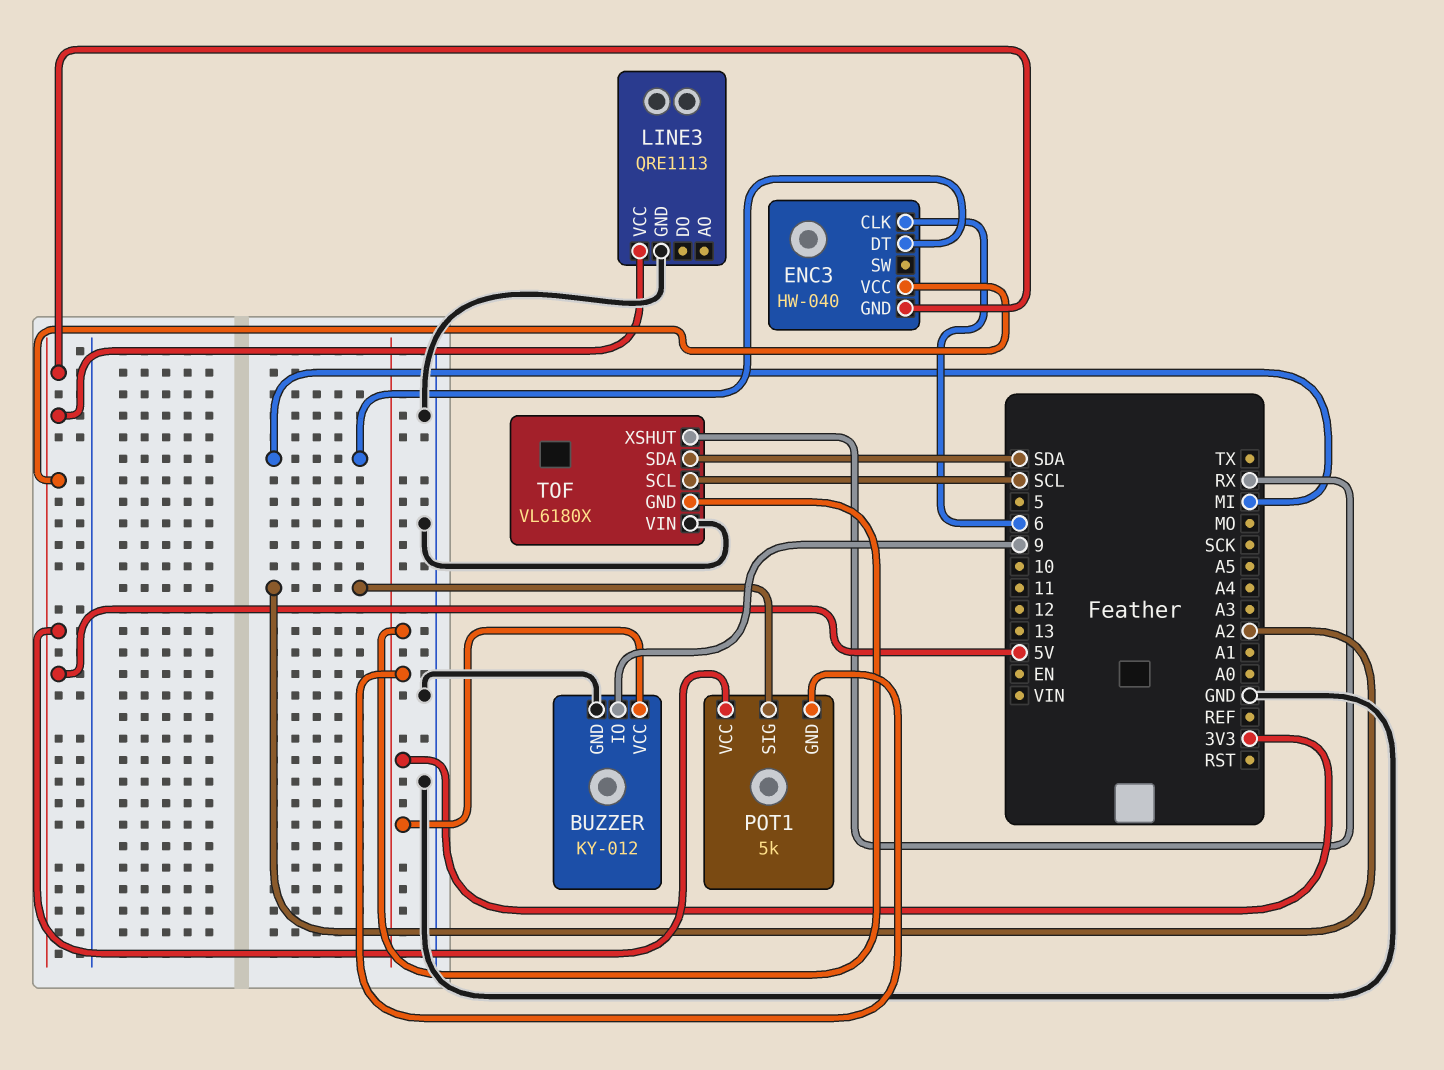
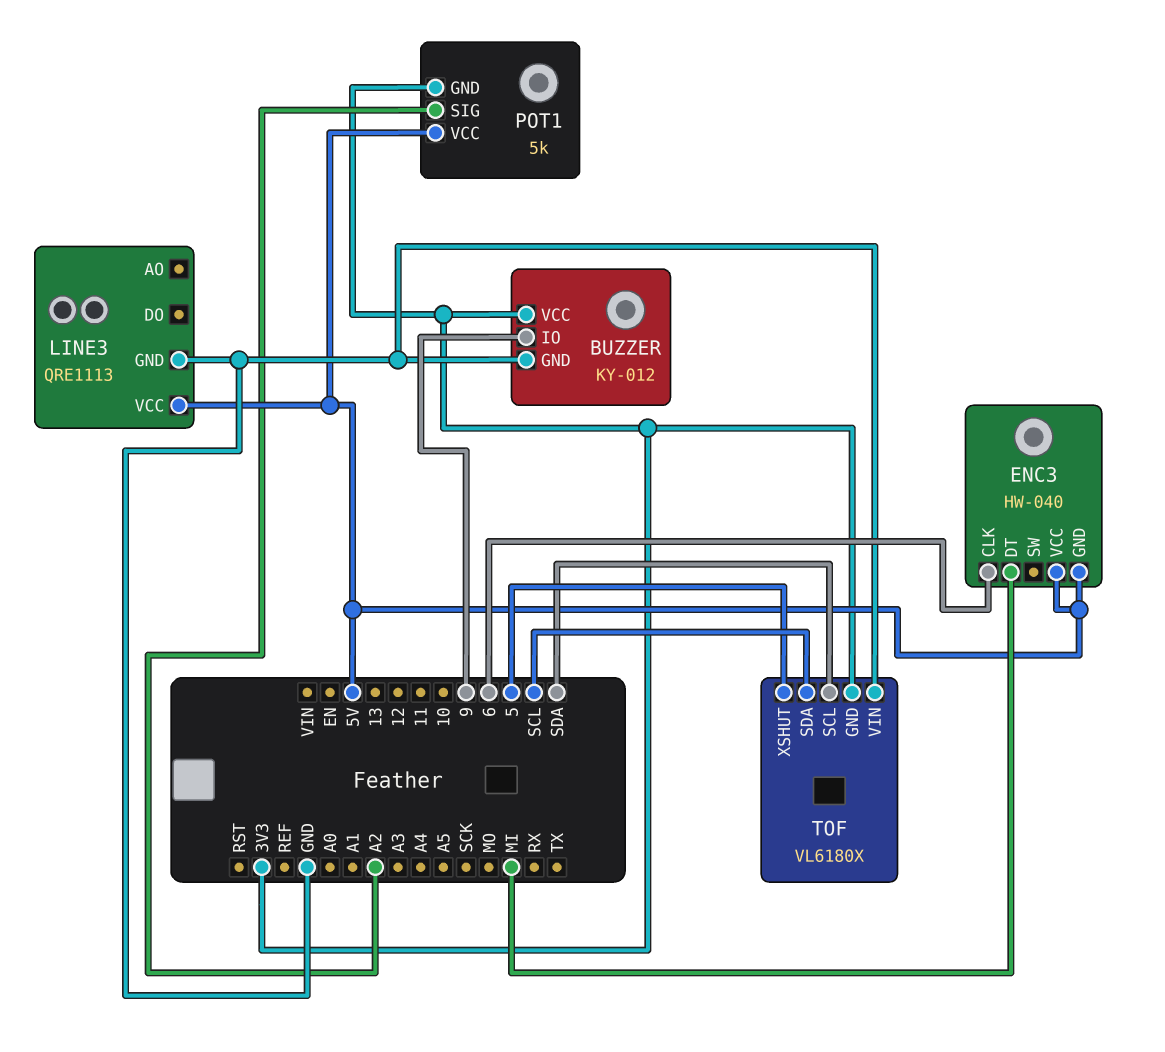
TOF pin SCL: SCL -> SDA
TOF pin SDA: SDA -> SCL
TOF pin XSHUT: RX -> 5

